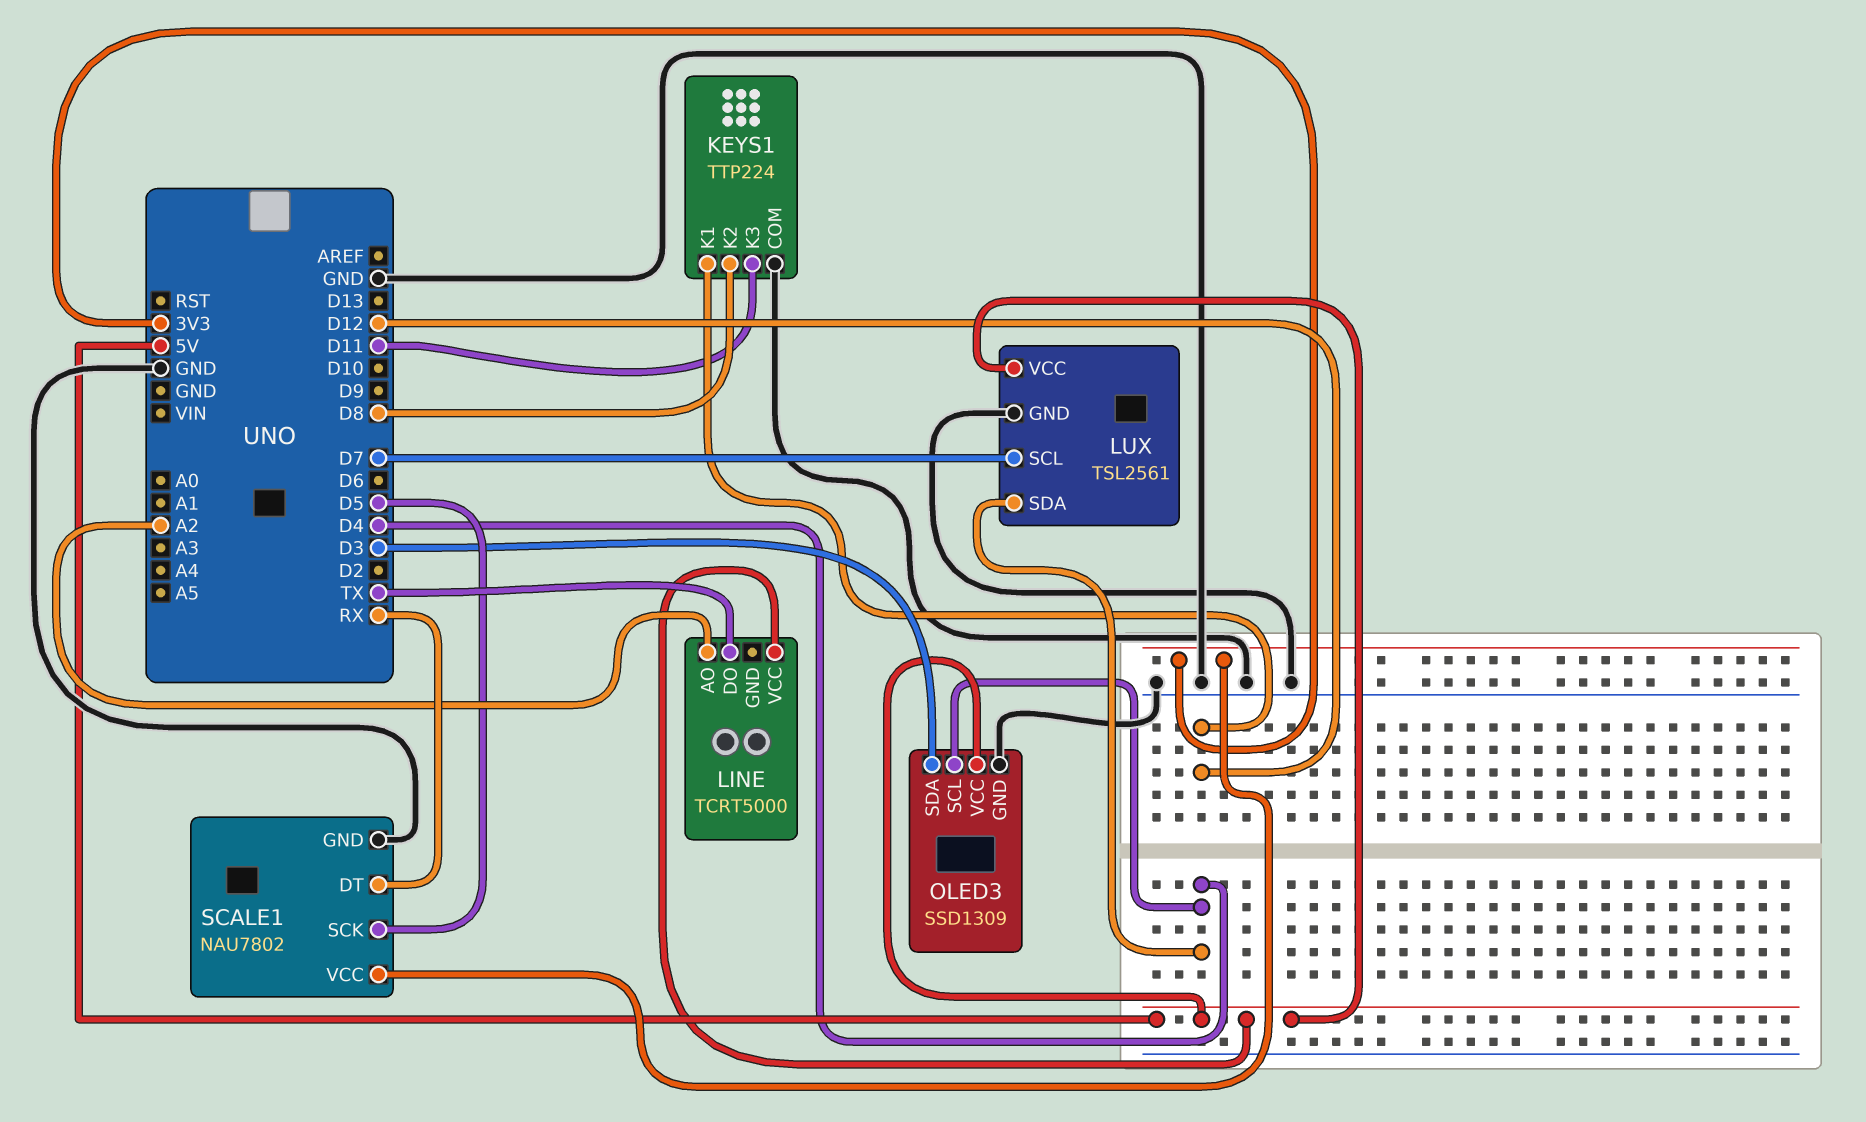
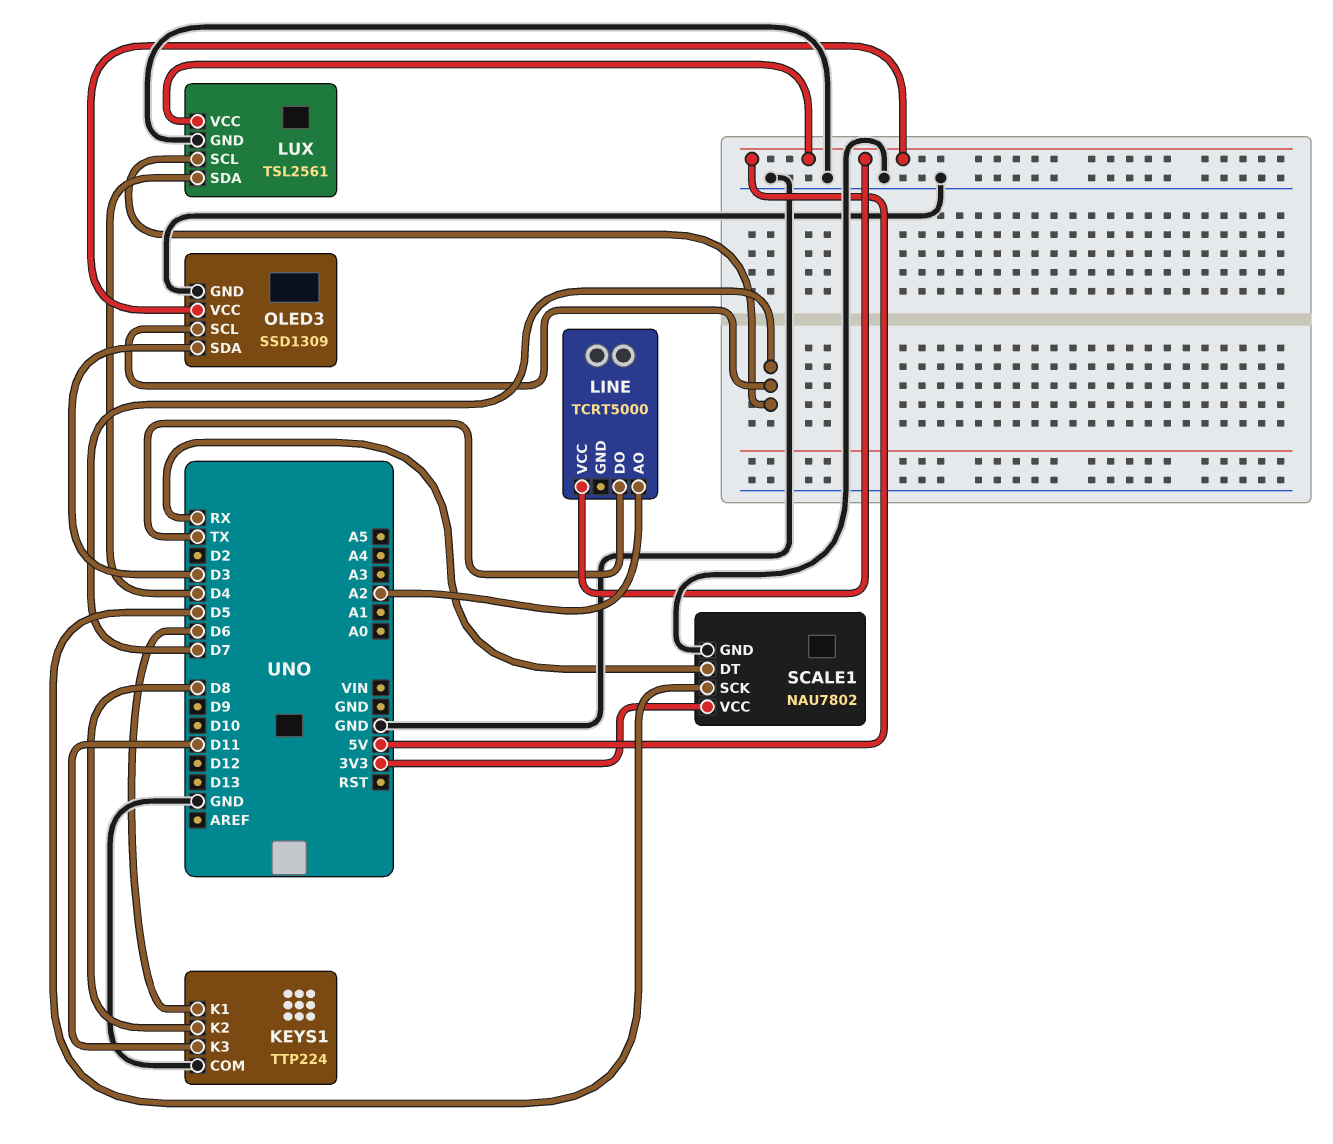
KEYS1 pin K1: D12 -> D6
OLED3 pin SCL: D4 -> D7

